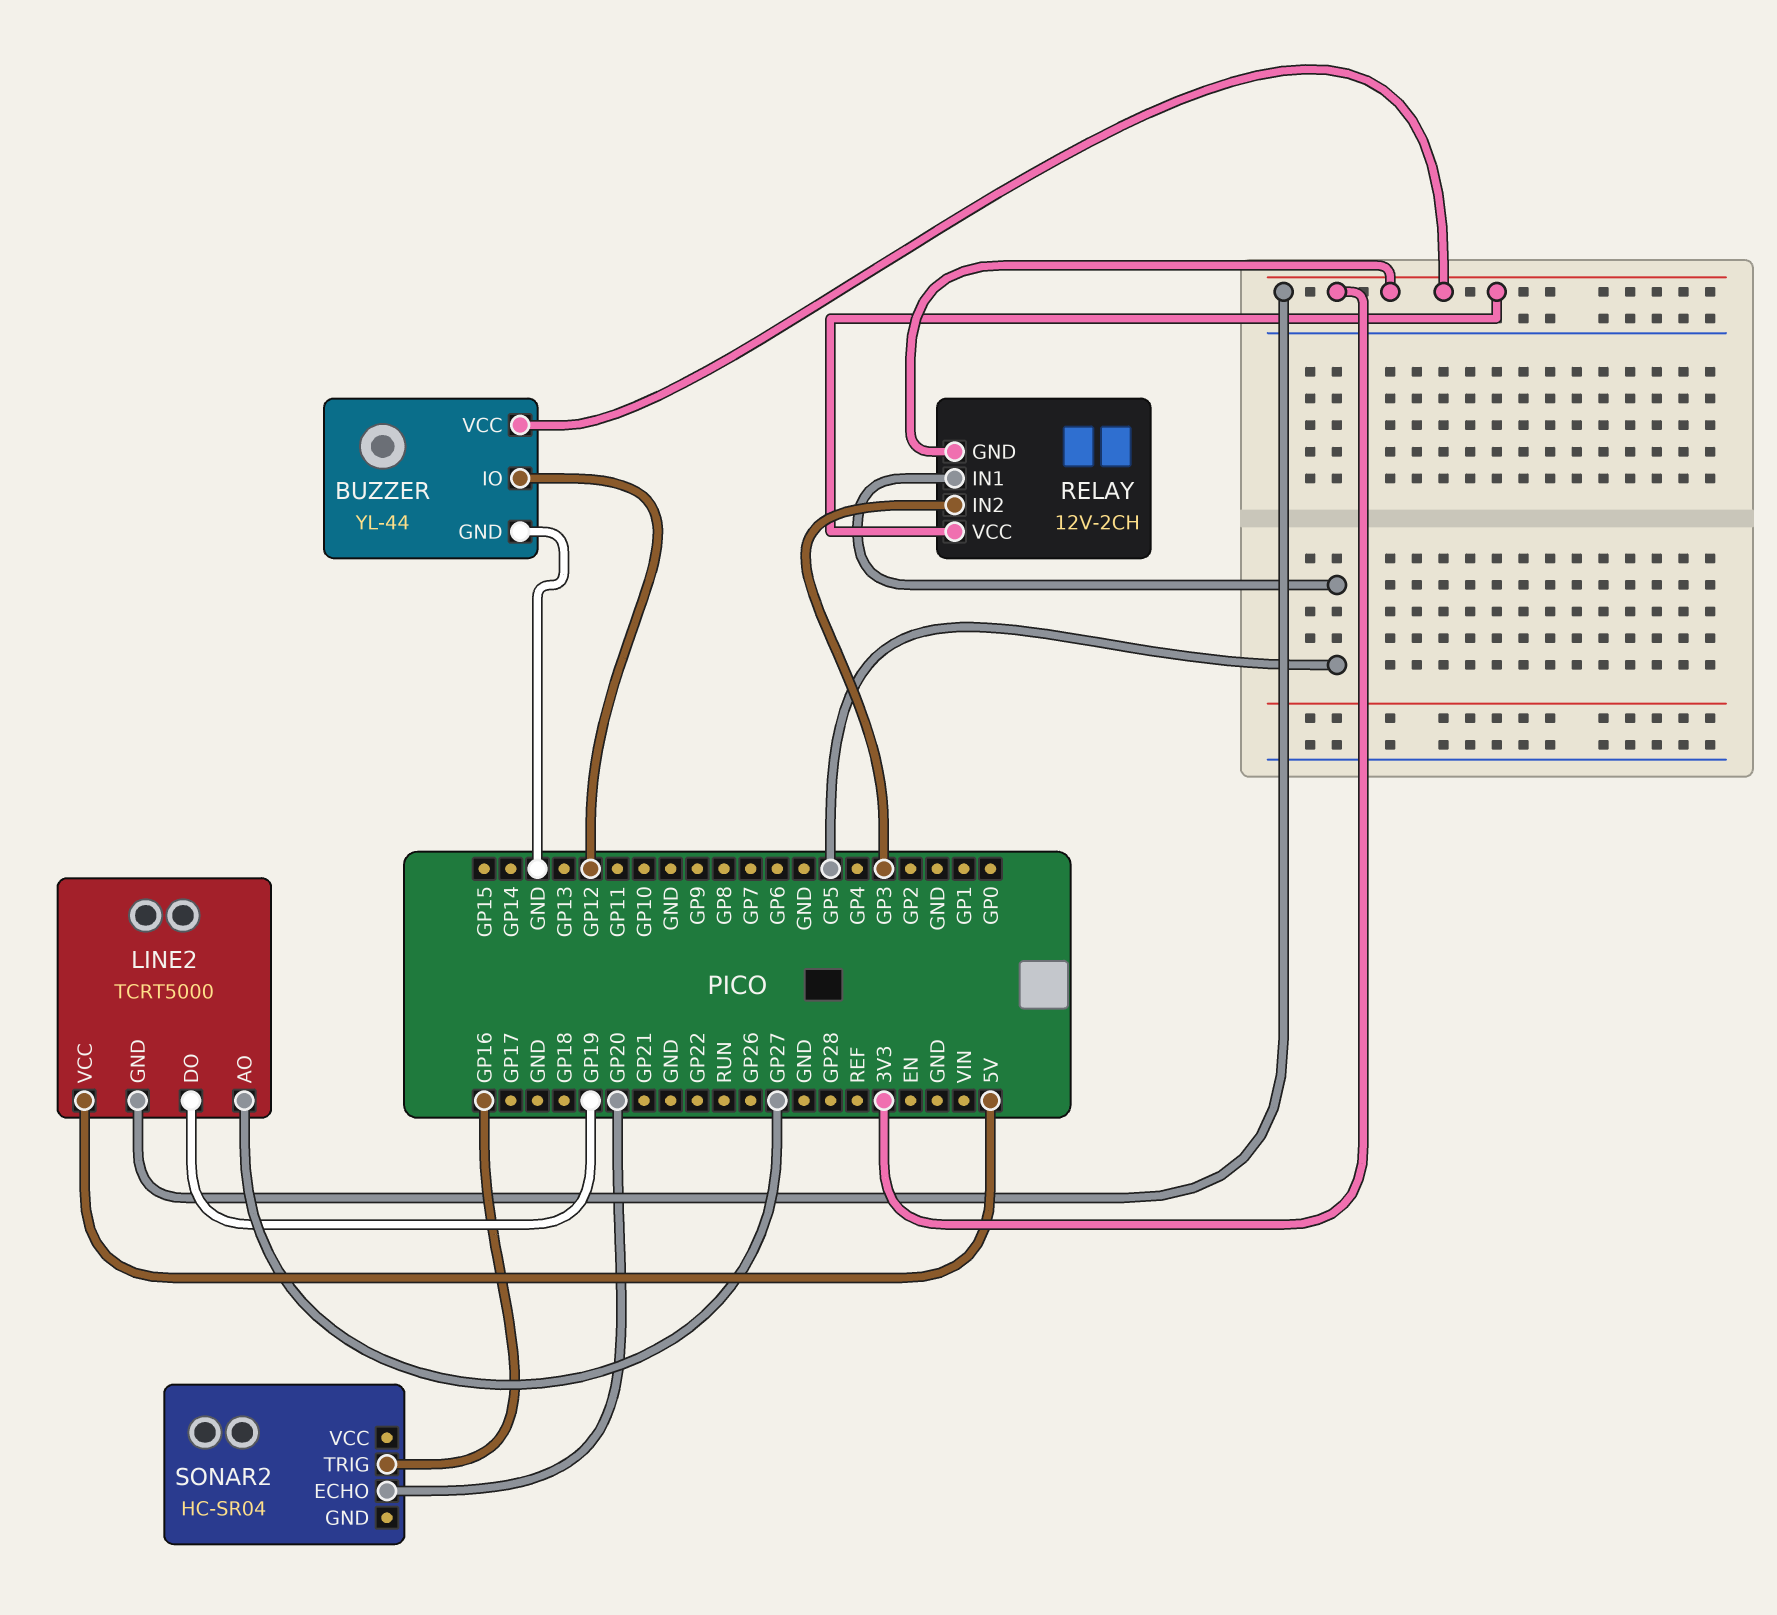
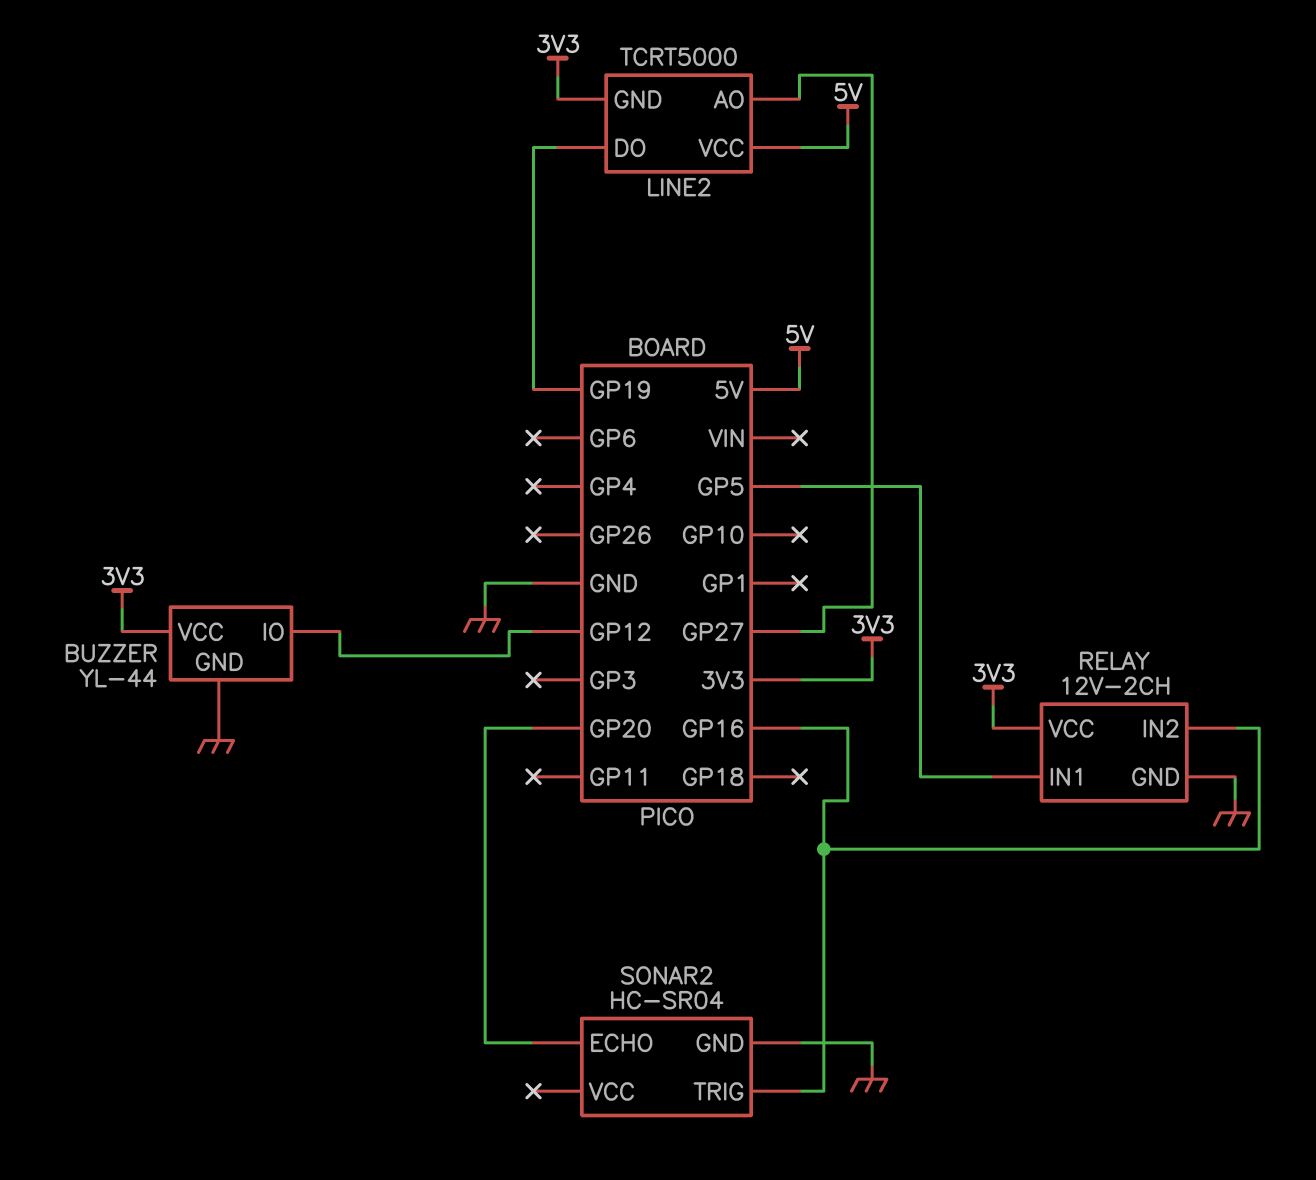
RELAY pin GND: 3V3 -> GND
RELAY pin IN2: GP3 -> GP16
SONAR2 pin GND: none -> GND

